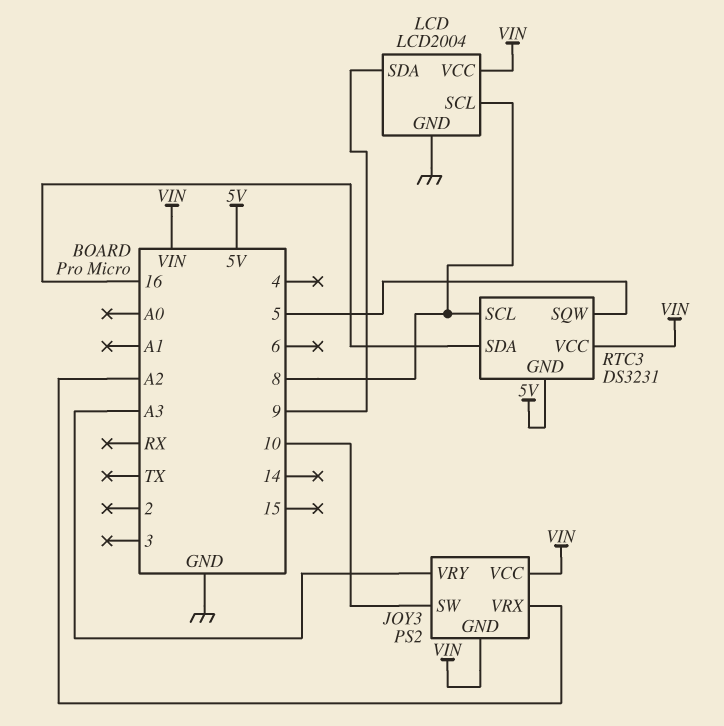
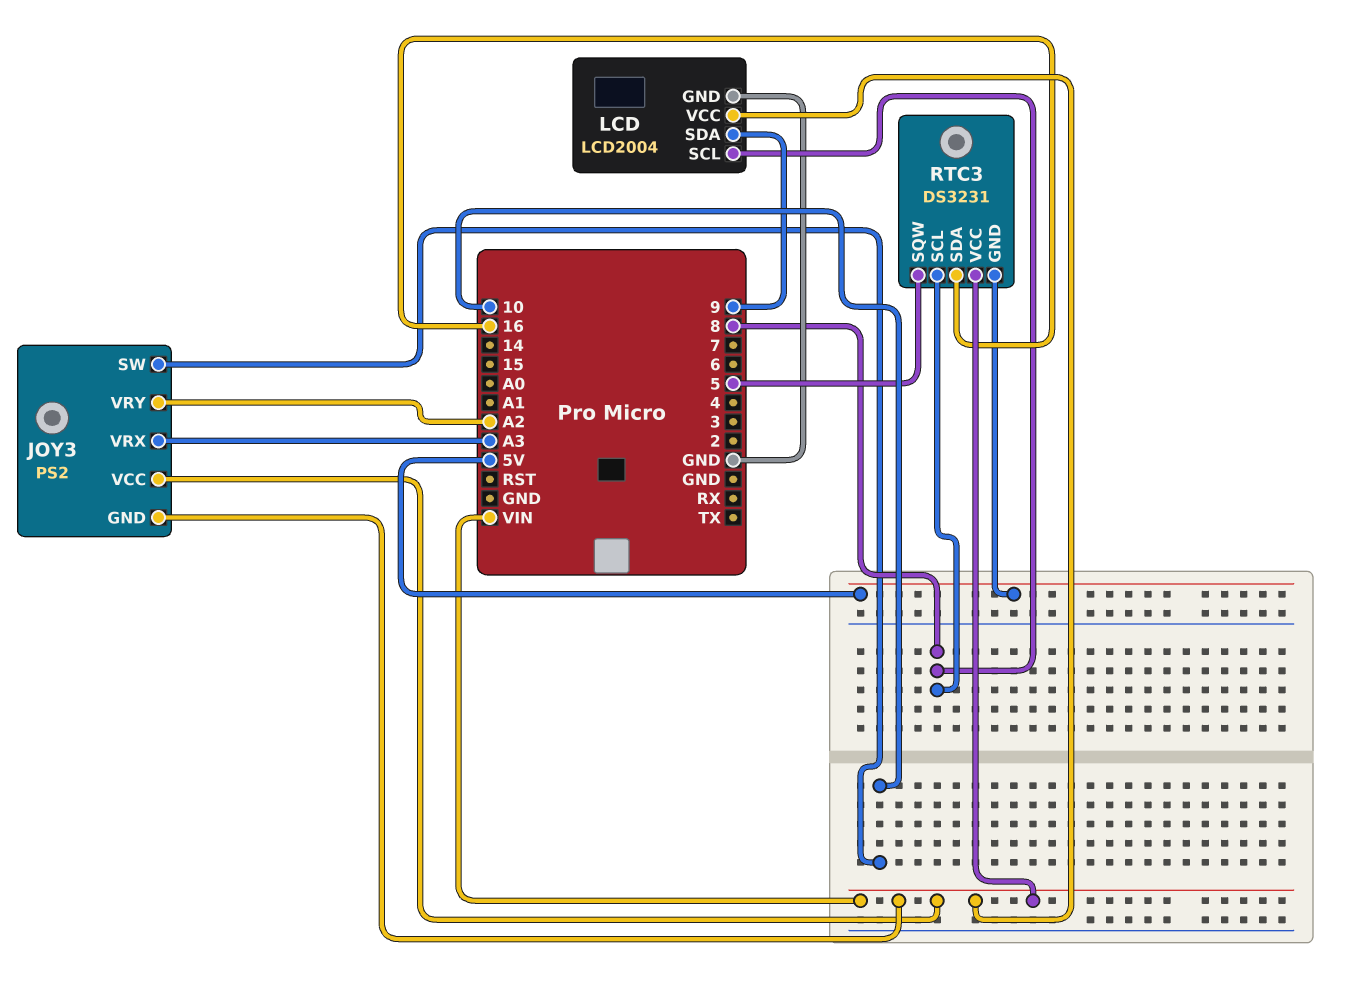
JOY3 pin VRX: A2 -> A3
JOY3 pin VRY: A3 -> A2

